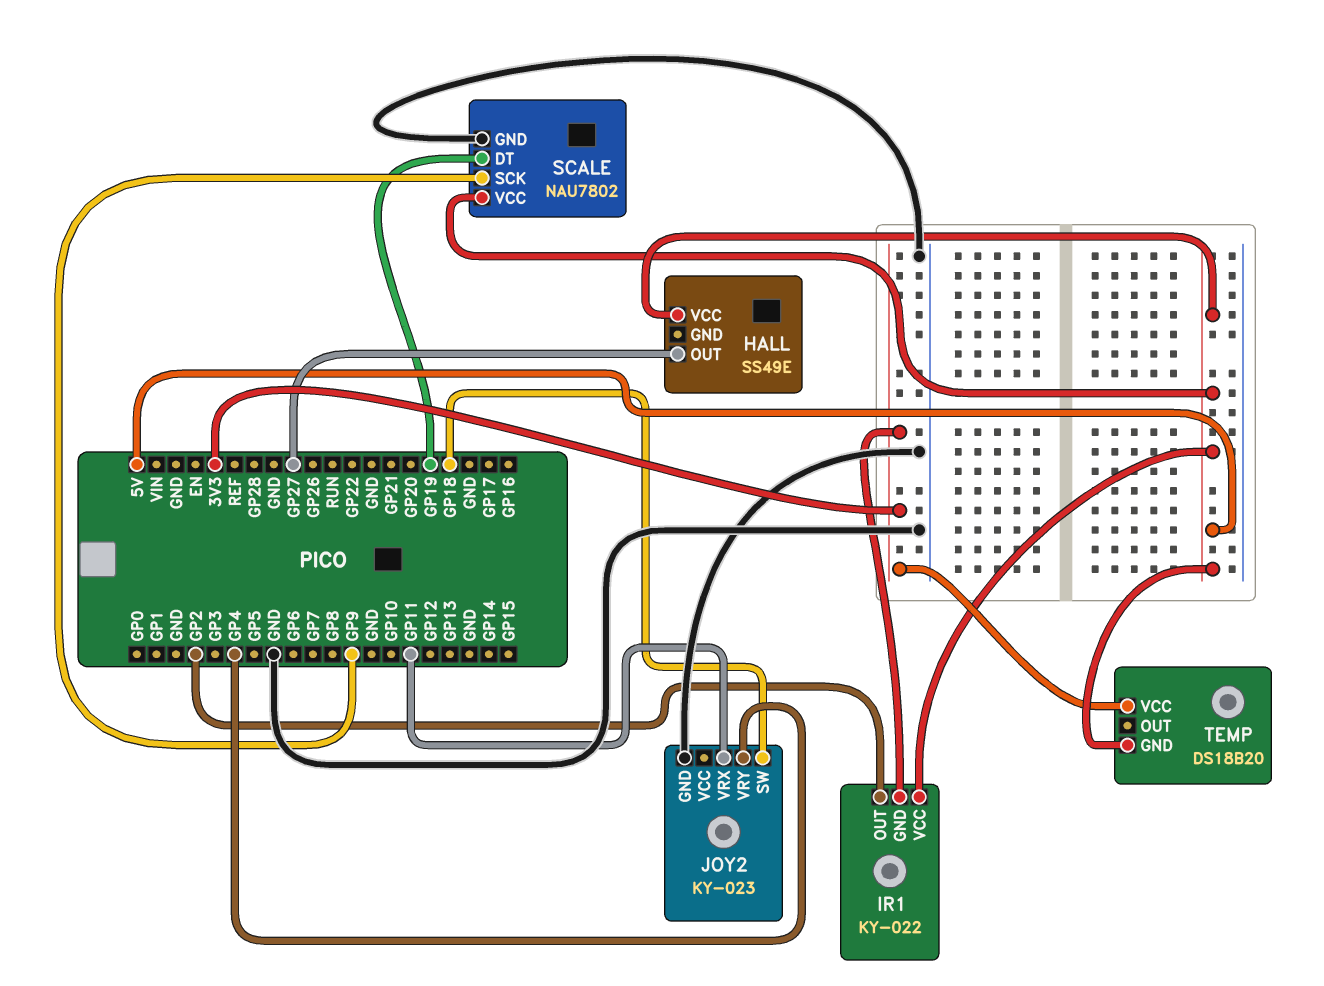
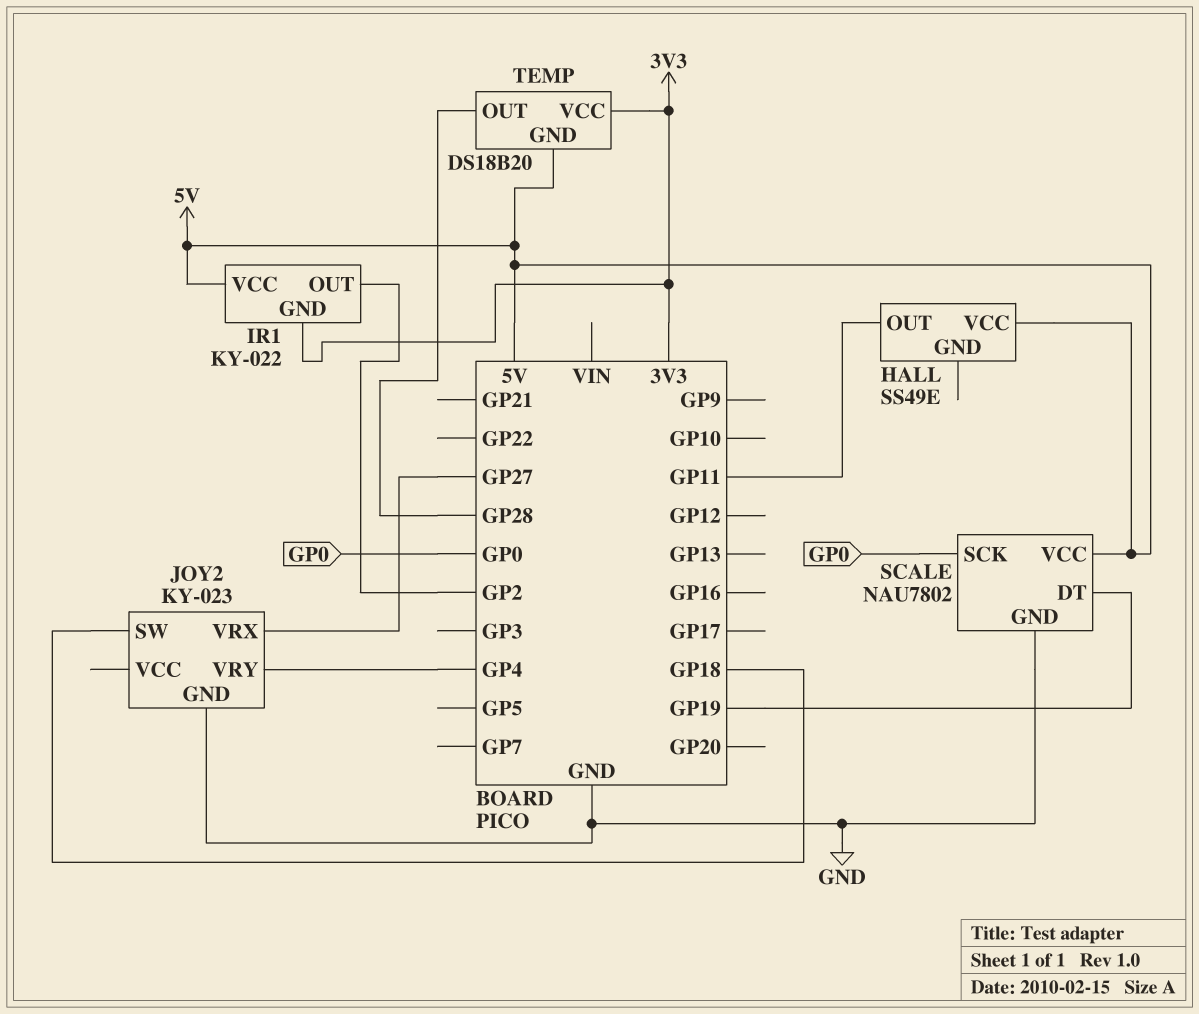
HALL pin OUT: GP27 -> GP11
JOY2 pin VRX: GP11 -> GP27
SCALE pin SCK: GP9 -> GP0
TEMP pin OUT: none -> GP28

